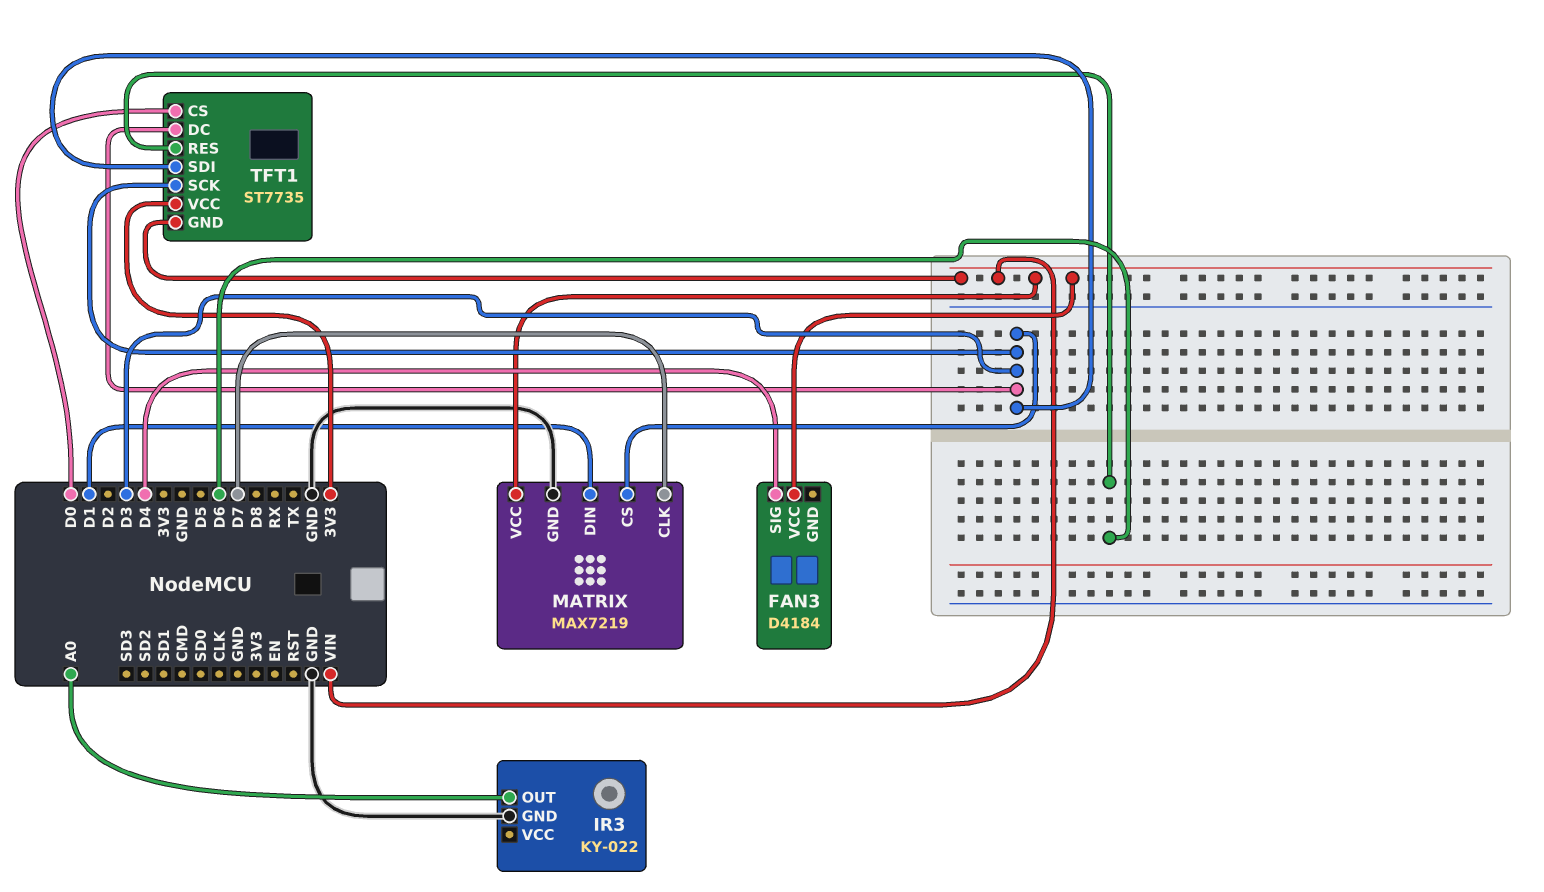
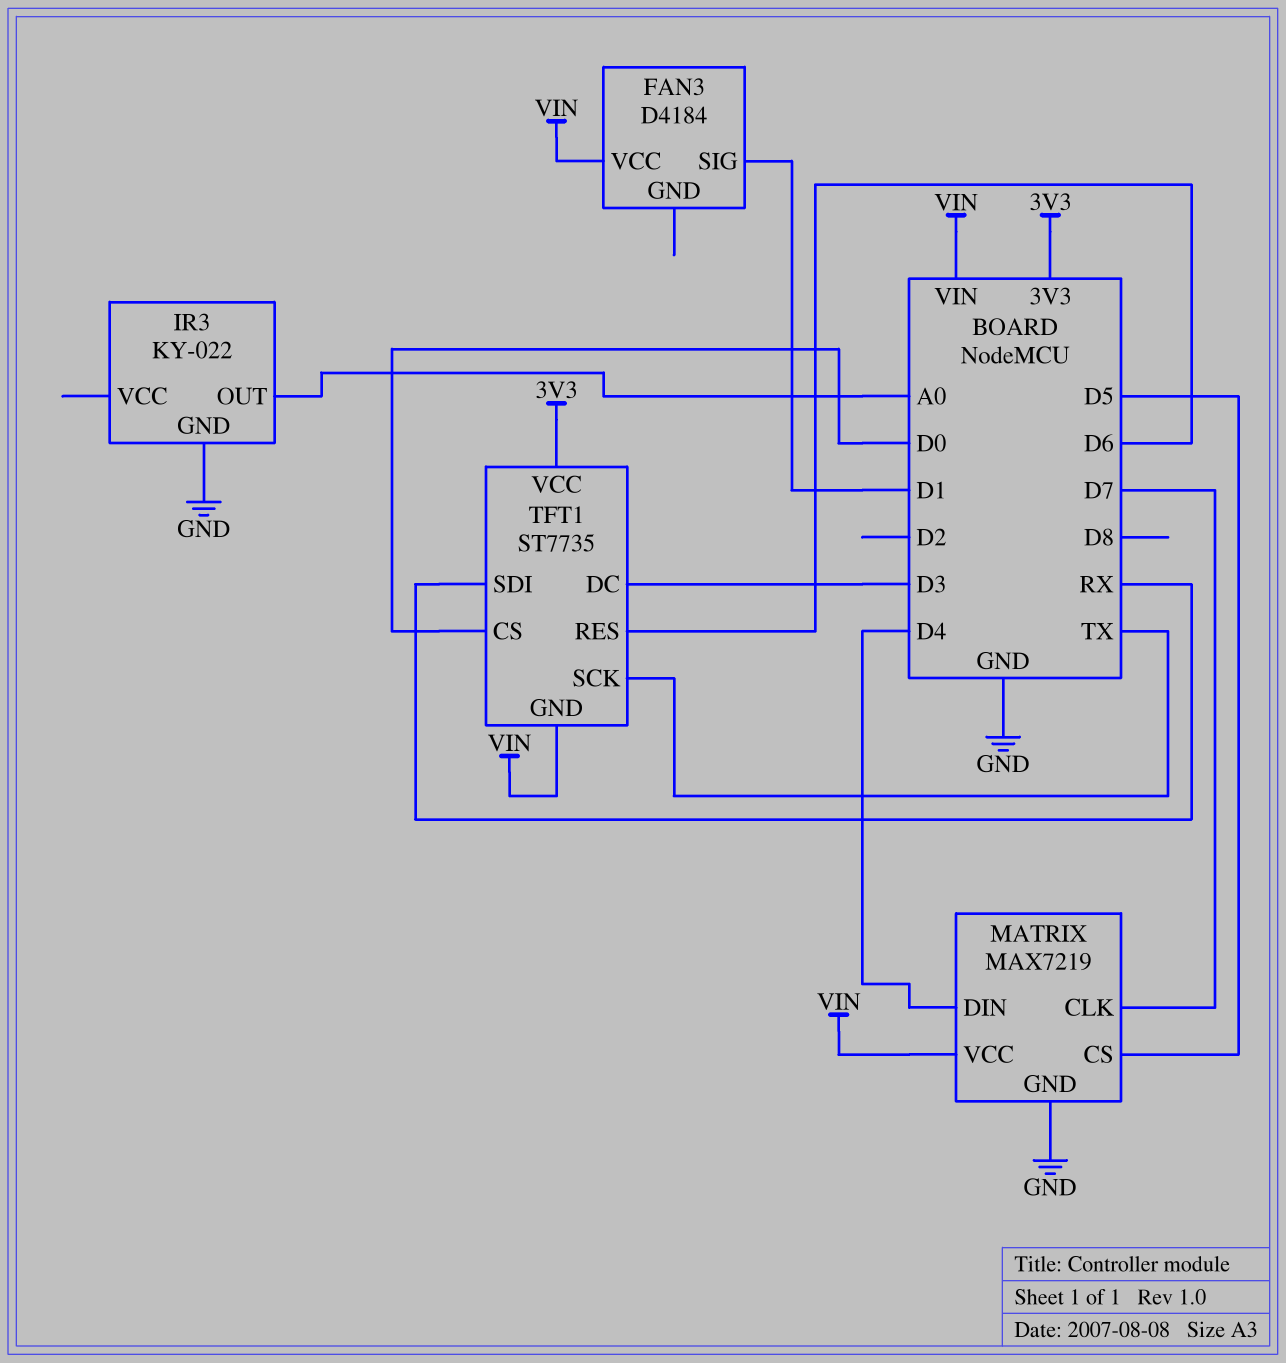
FAN3 pin SIG: D4 -> D1
MATRIX pin CS: D3 -> D5
MATRIX pin DIN: D1 -> D4
TFT1 pin SCK: D3 -> TX
TFT1 pin SDI: D3 -> RX

